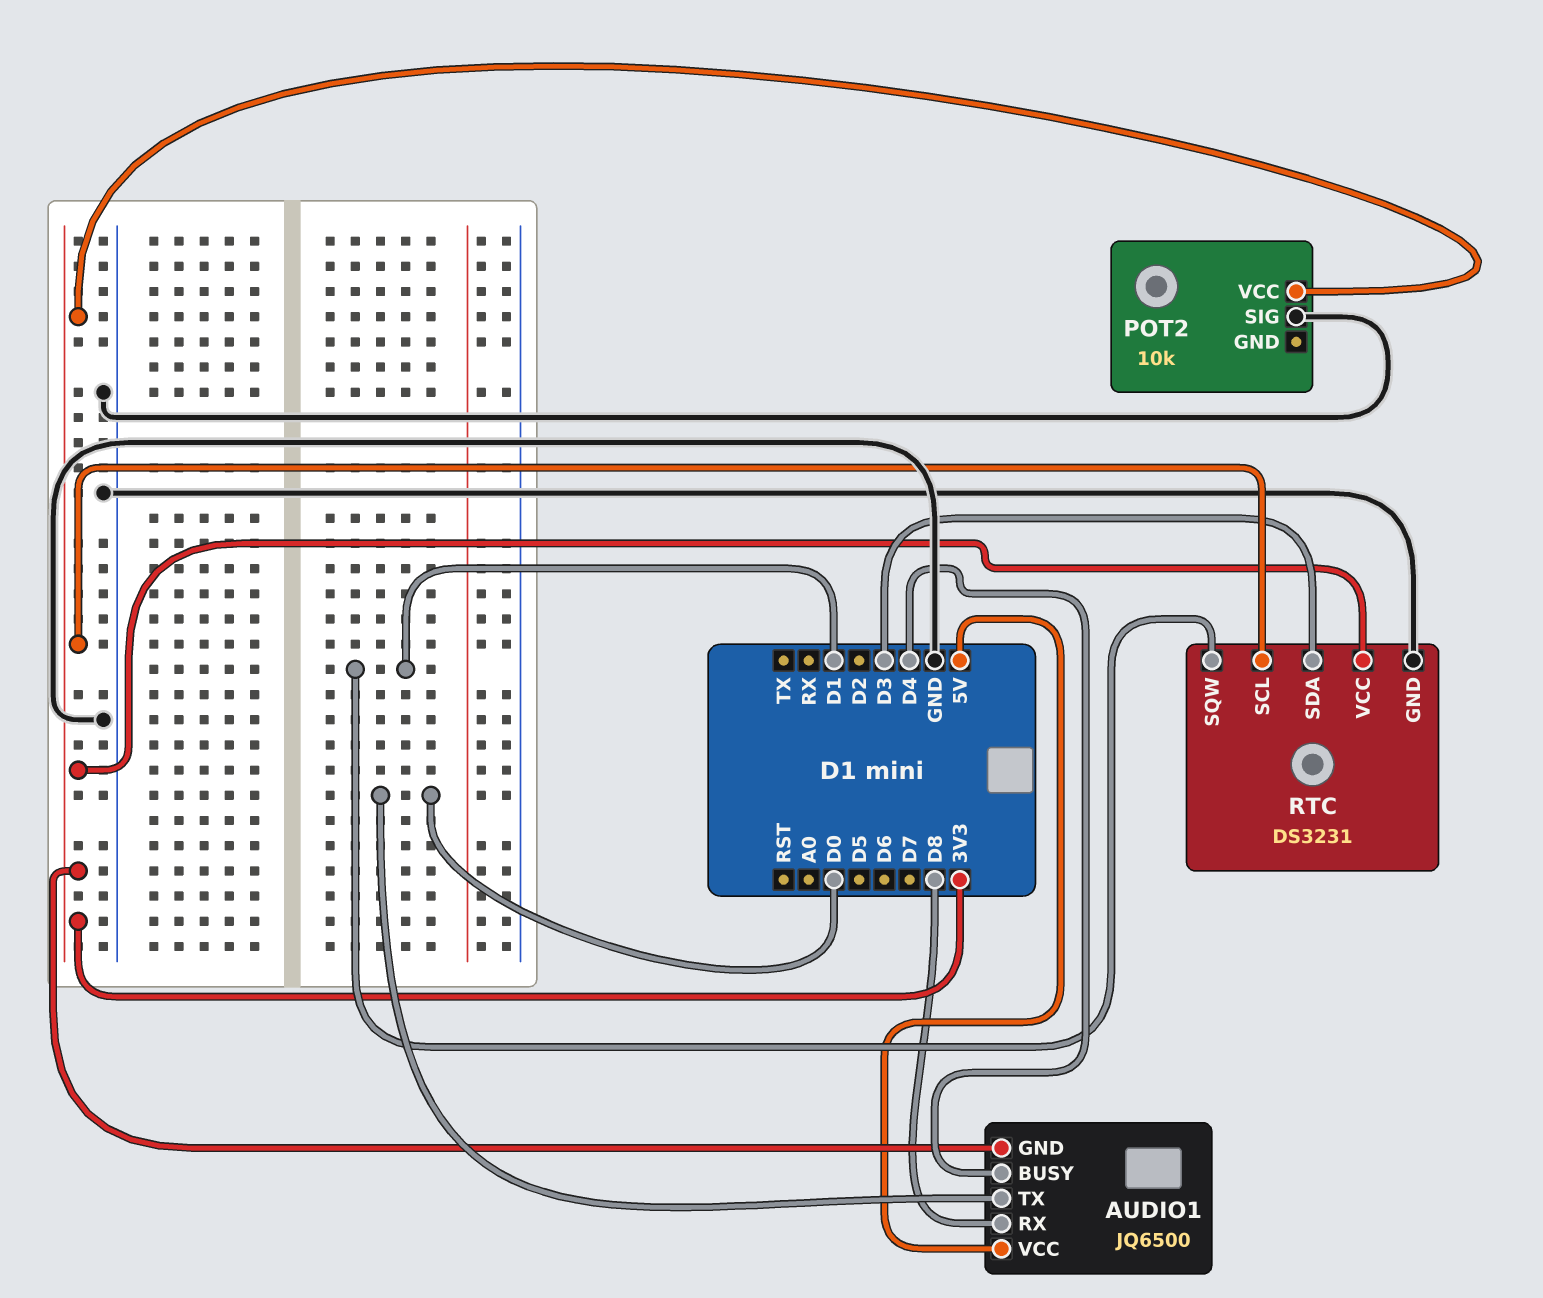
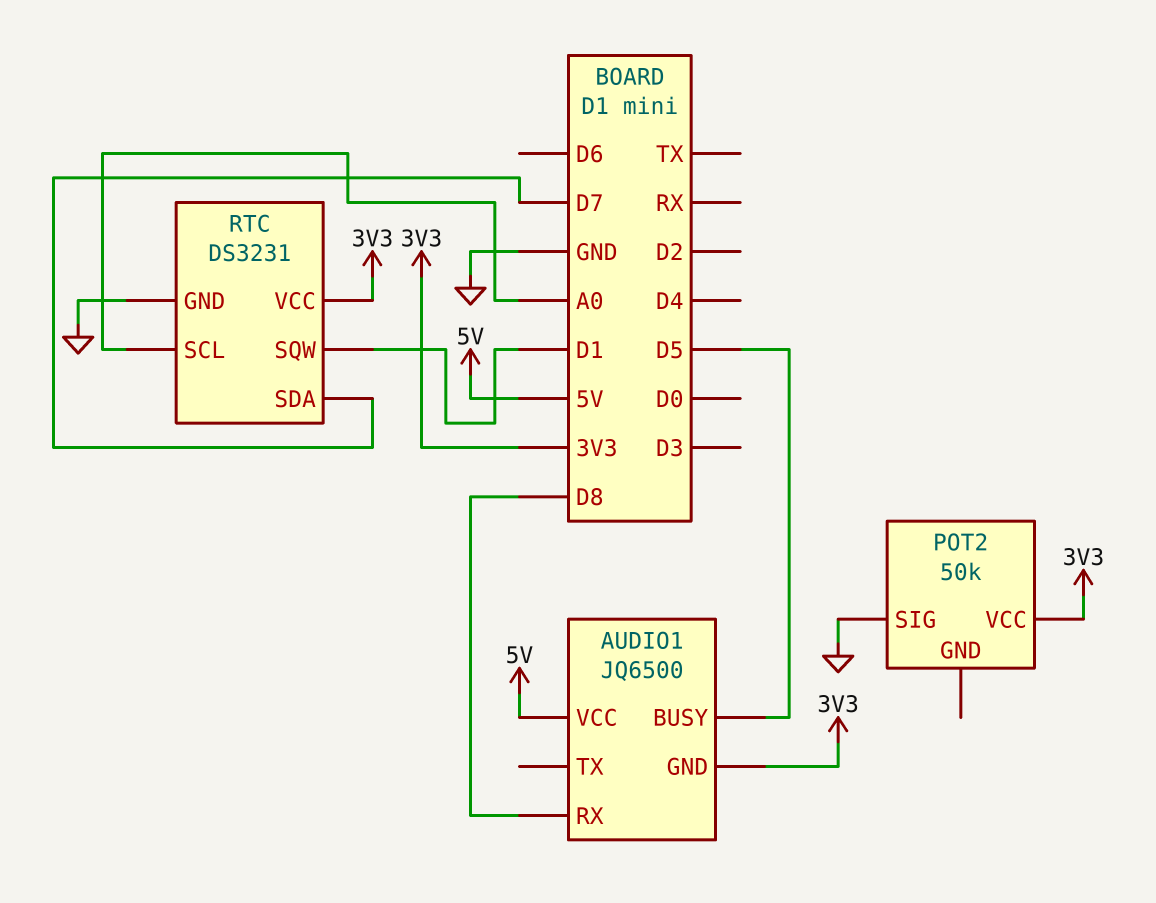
AUDIO1 pin BUSY: D4 -> D5
AUDIO1 pin TX: D0 -> none
POT2: 10k -> 50k
RTC pin SCL: 3V3 -> A0
RTC pin SDA: D3 -> D7

